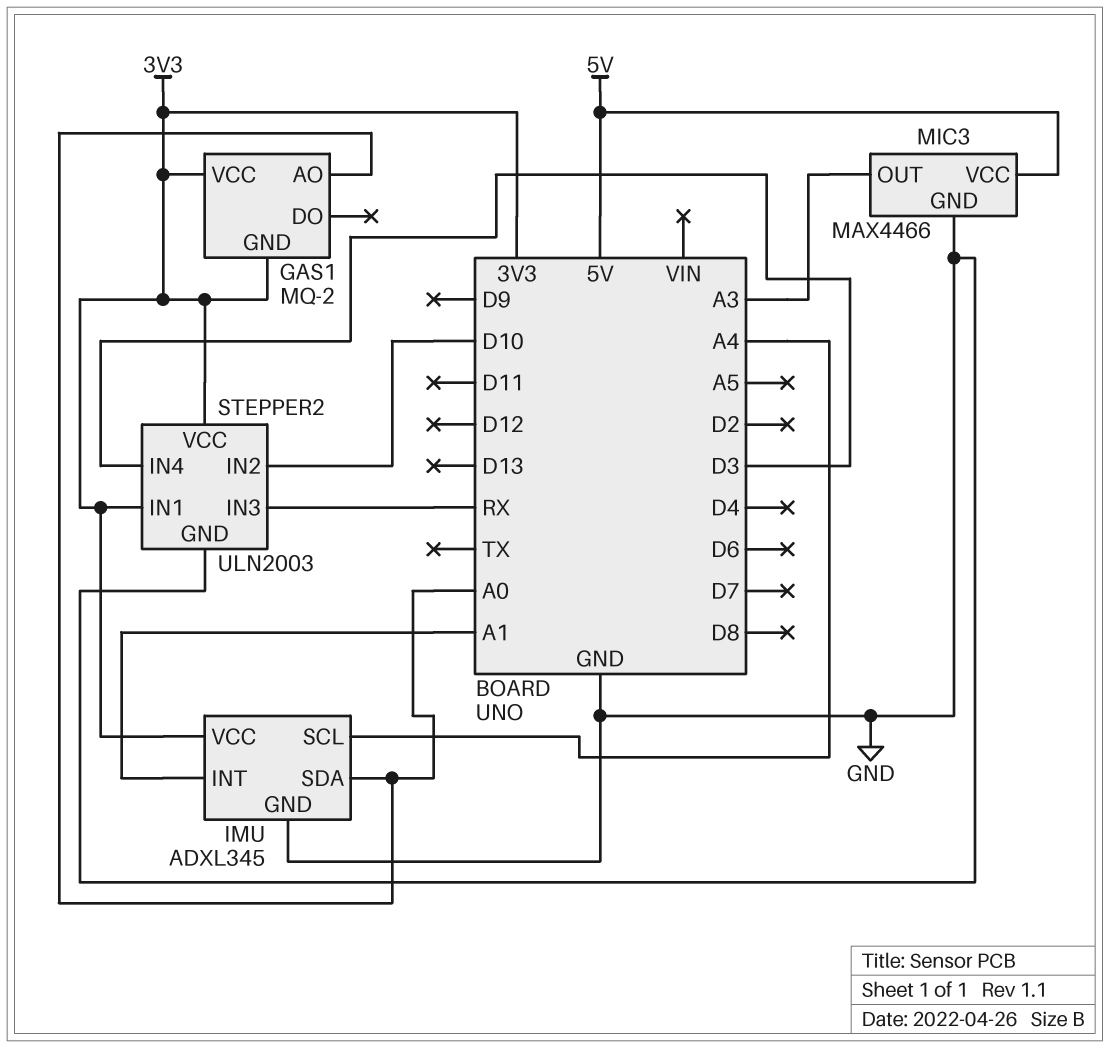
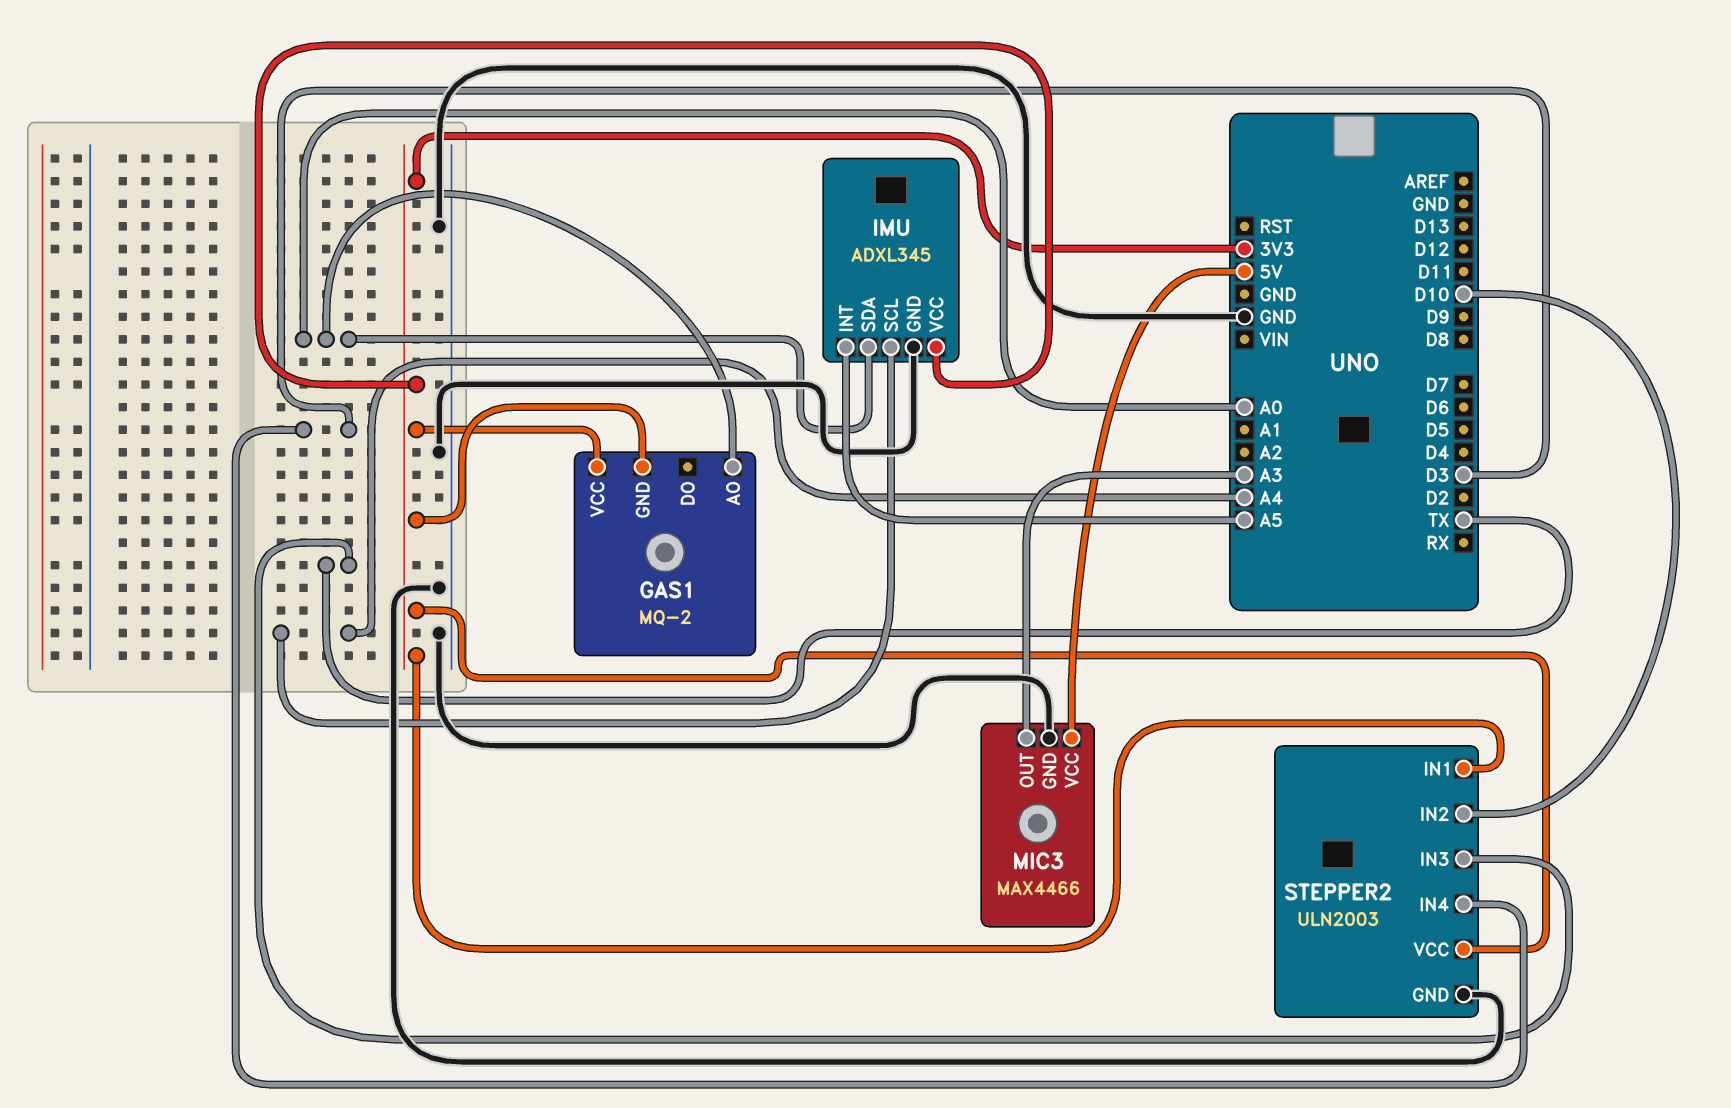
IMU pin INT: A1 -> A5
STEPPER2 pin IN3: RX -> TX

